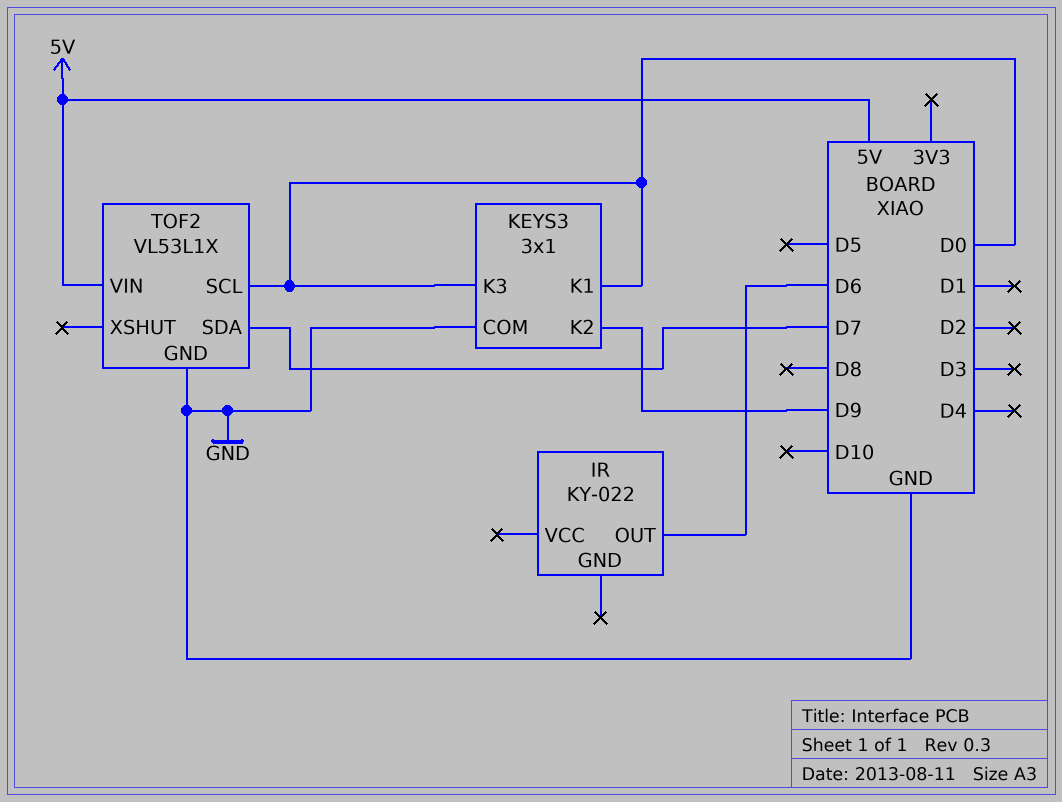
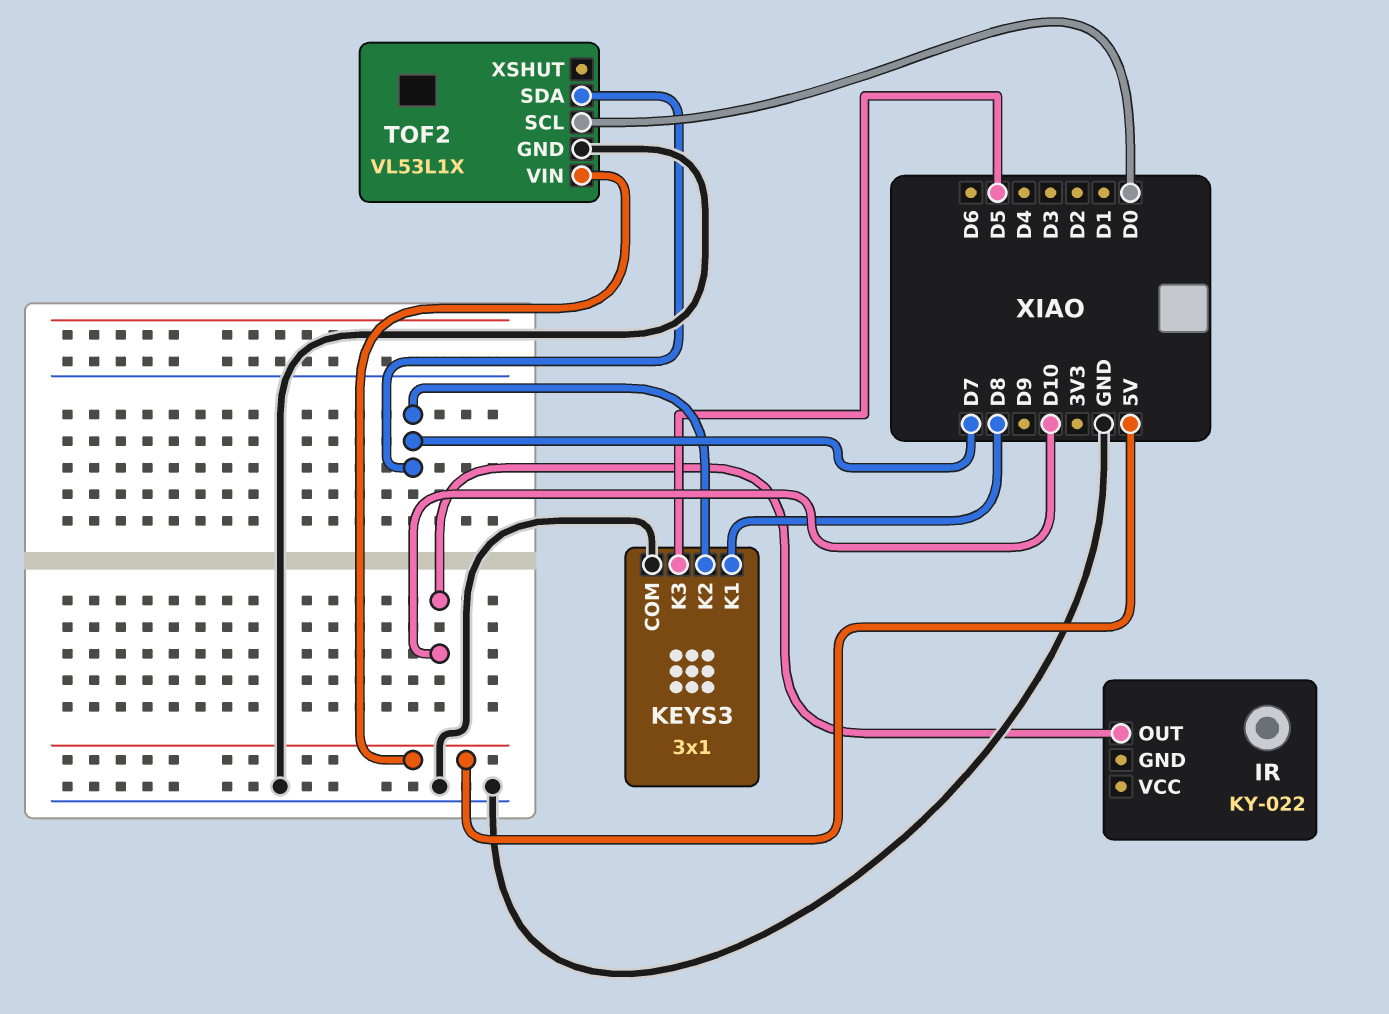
IR pin OUT: D6 -> D10
KEYS3 pin K1: D0 -> D8
KEYS3 pin K2: D9 -> D7
KEYS3 pin K3: D0 -> D5

